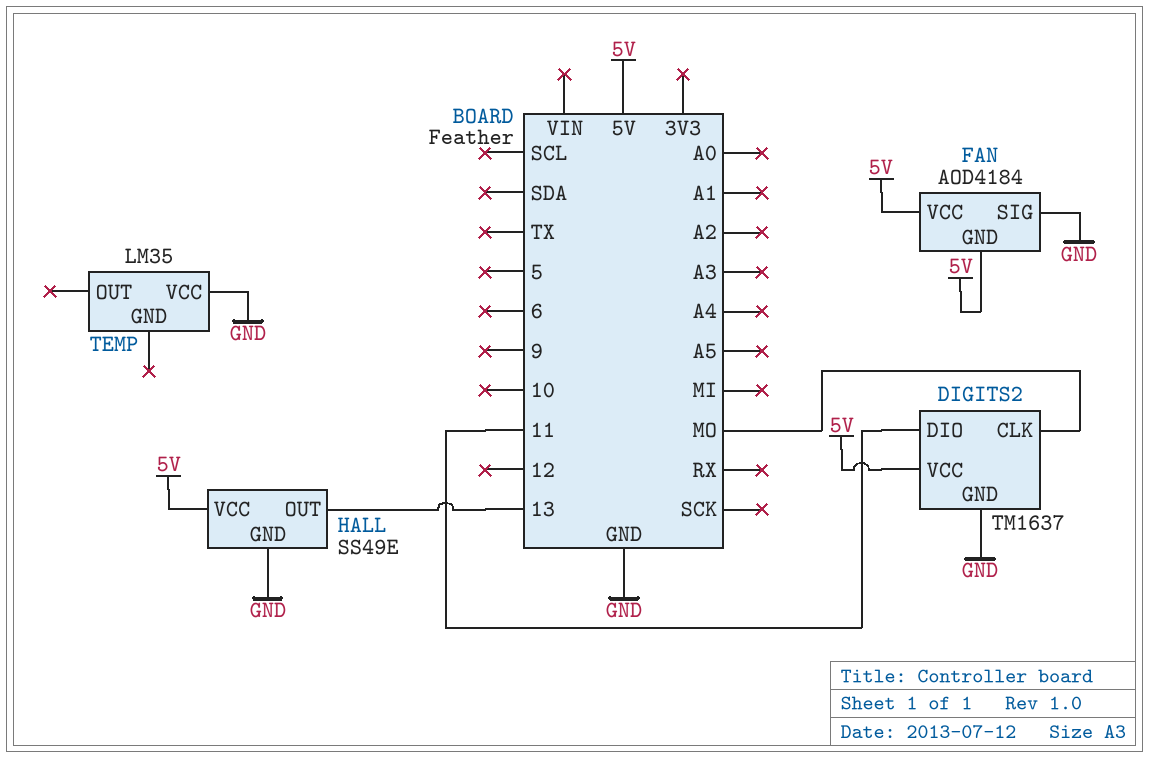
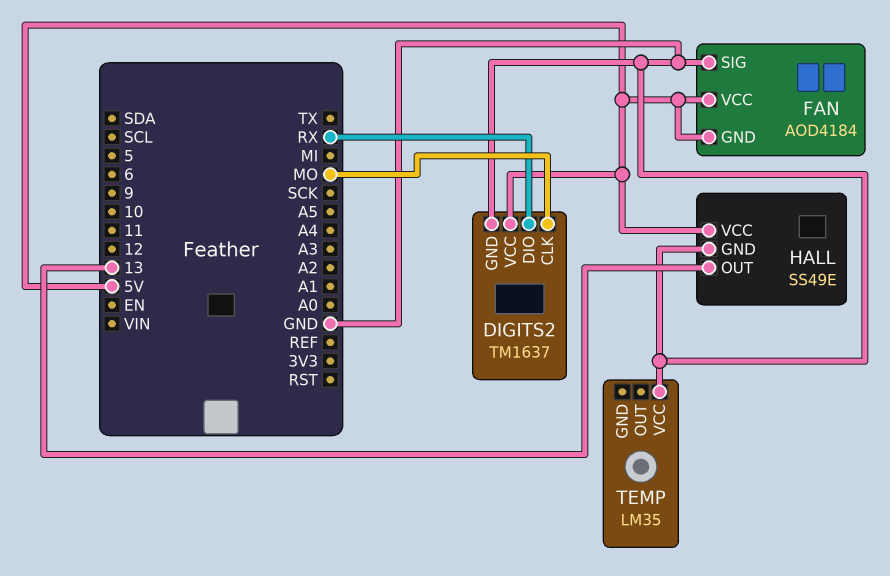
DIGITS2 pin DIO: 11 -> RX

